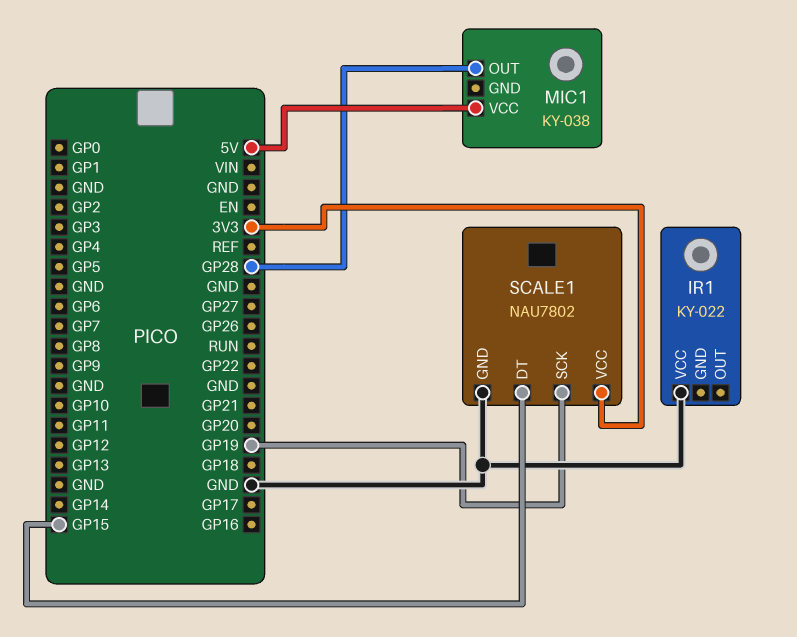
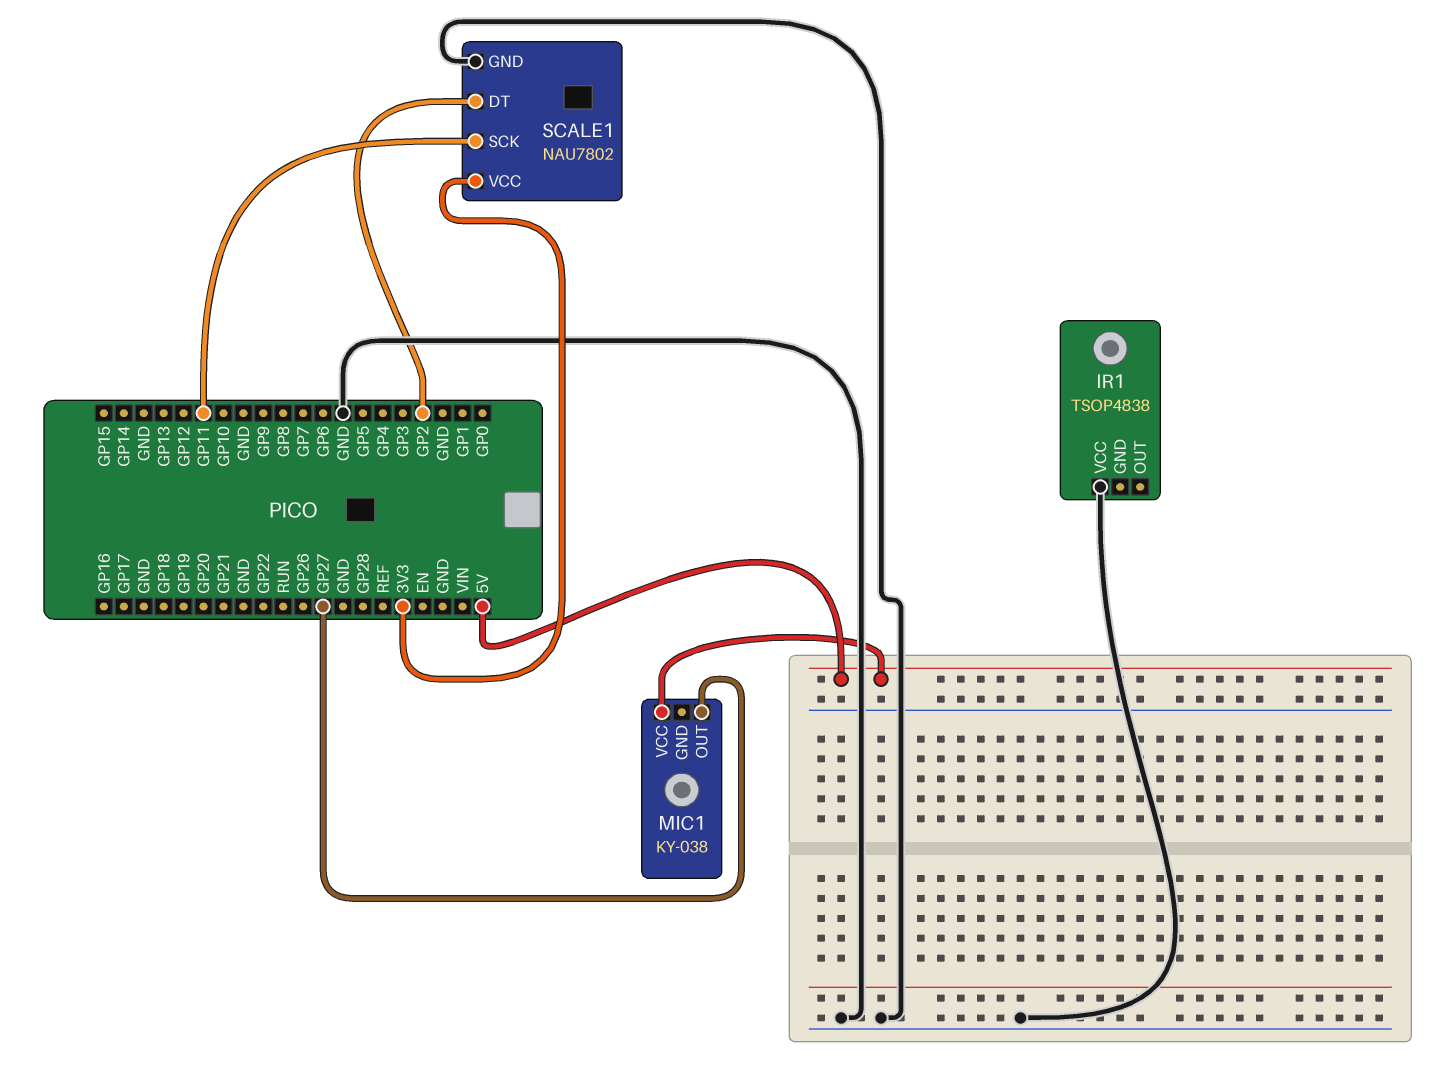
IR1: KY-022 -> TSOP4838
MIC1 pin OUT: GP28 -> GP27
SCALE1 pin DT: GP15 -> GP2
SCALE1 pin SCK: GP19 -> GP11

